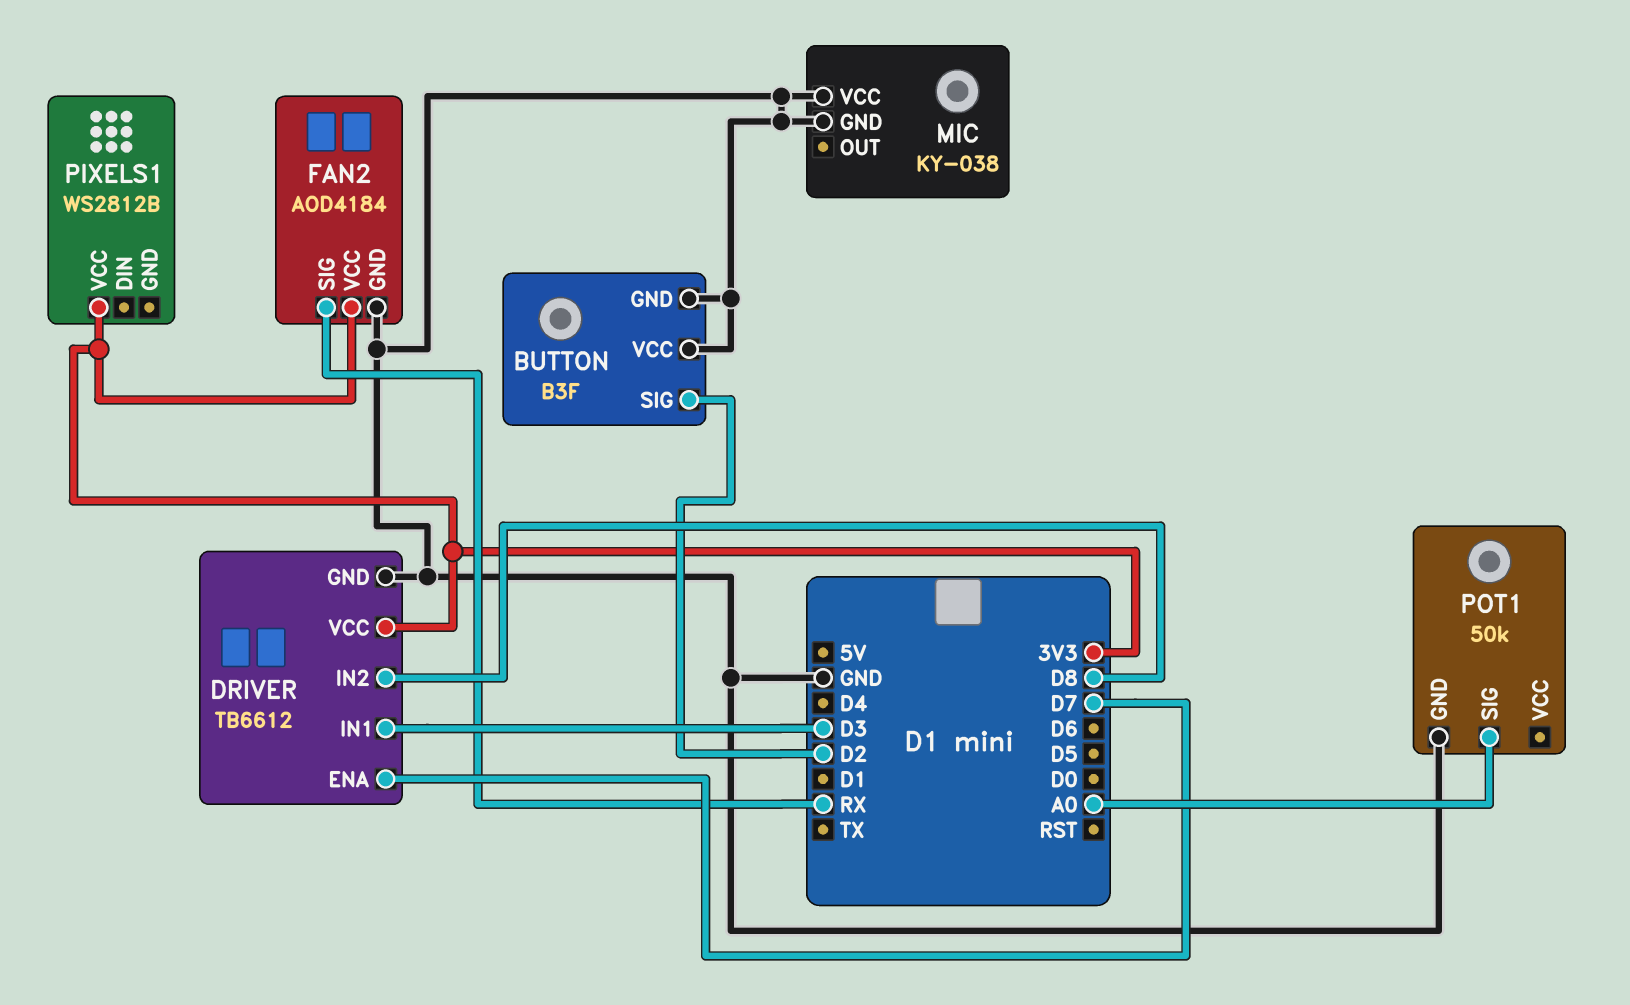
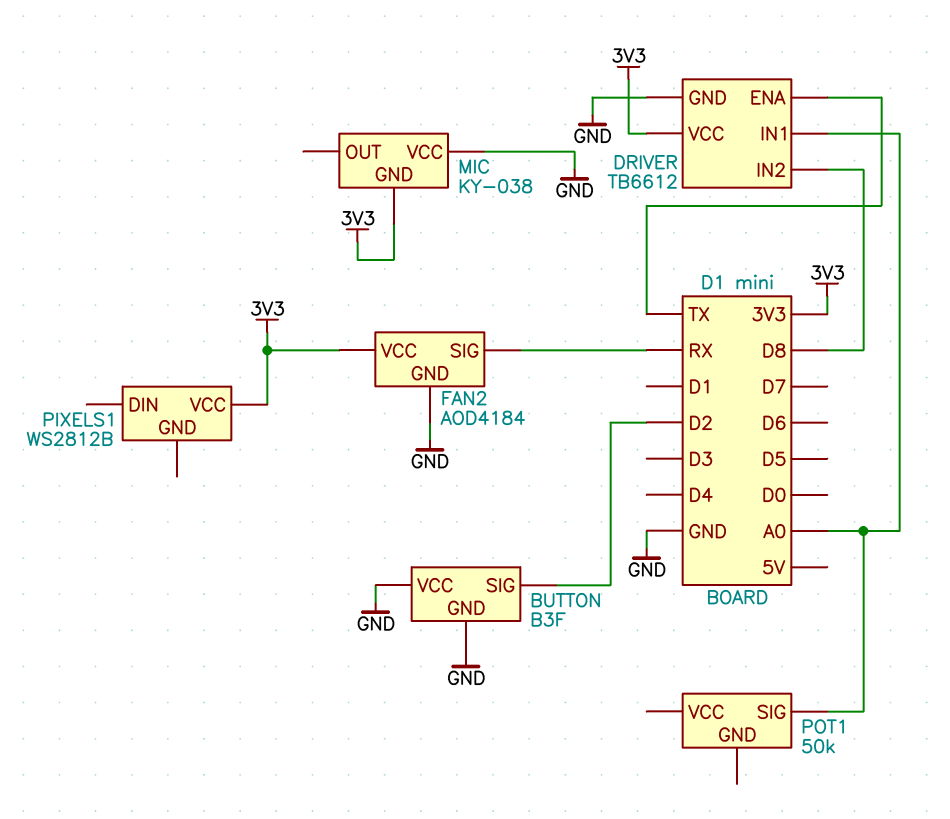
DRIVER pin ENA: D7 -> TX
DRIVER pin IN1: D3 -> A0
MIC pin GND: GND -> 3V3
POT1 pin GND: GND -> none

